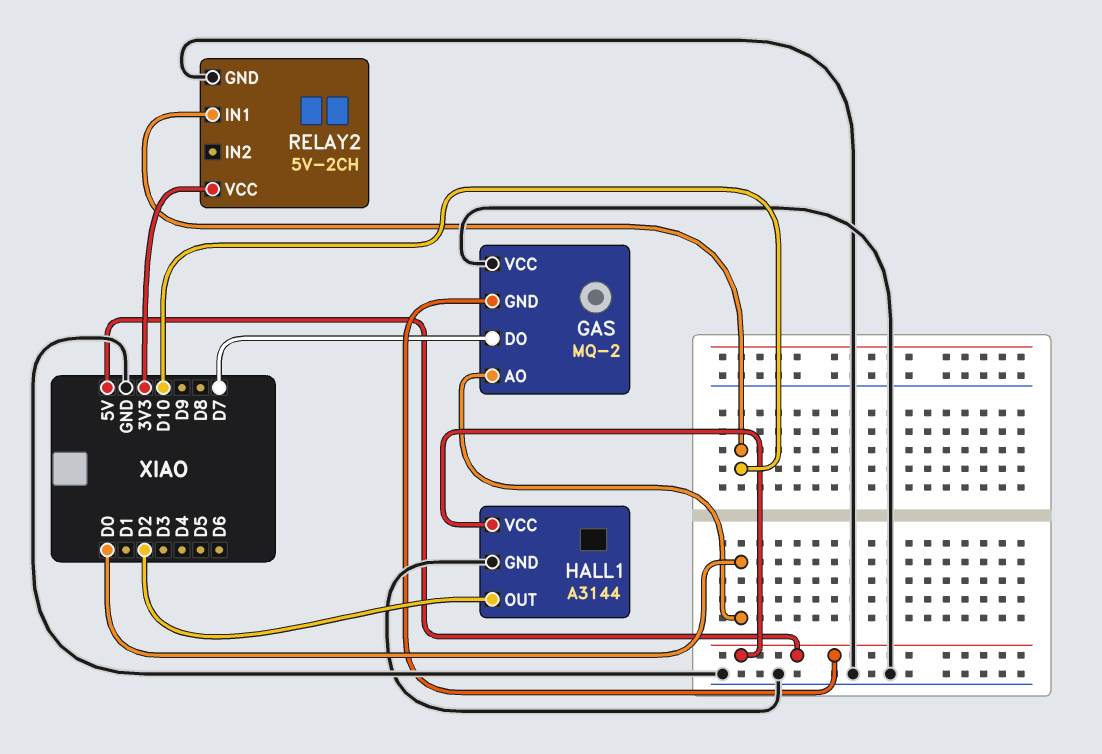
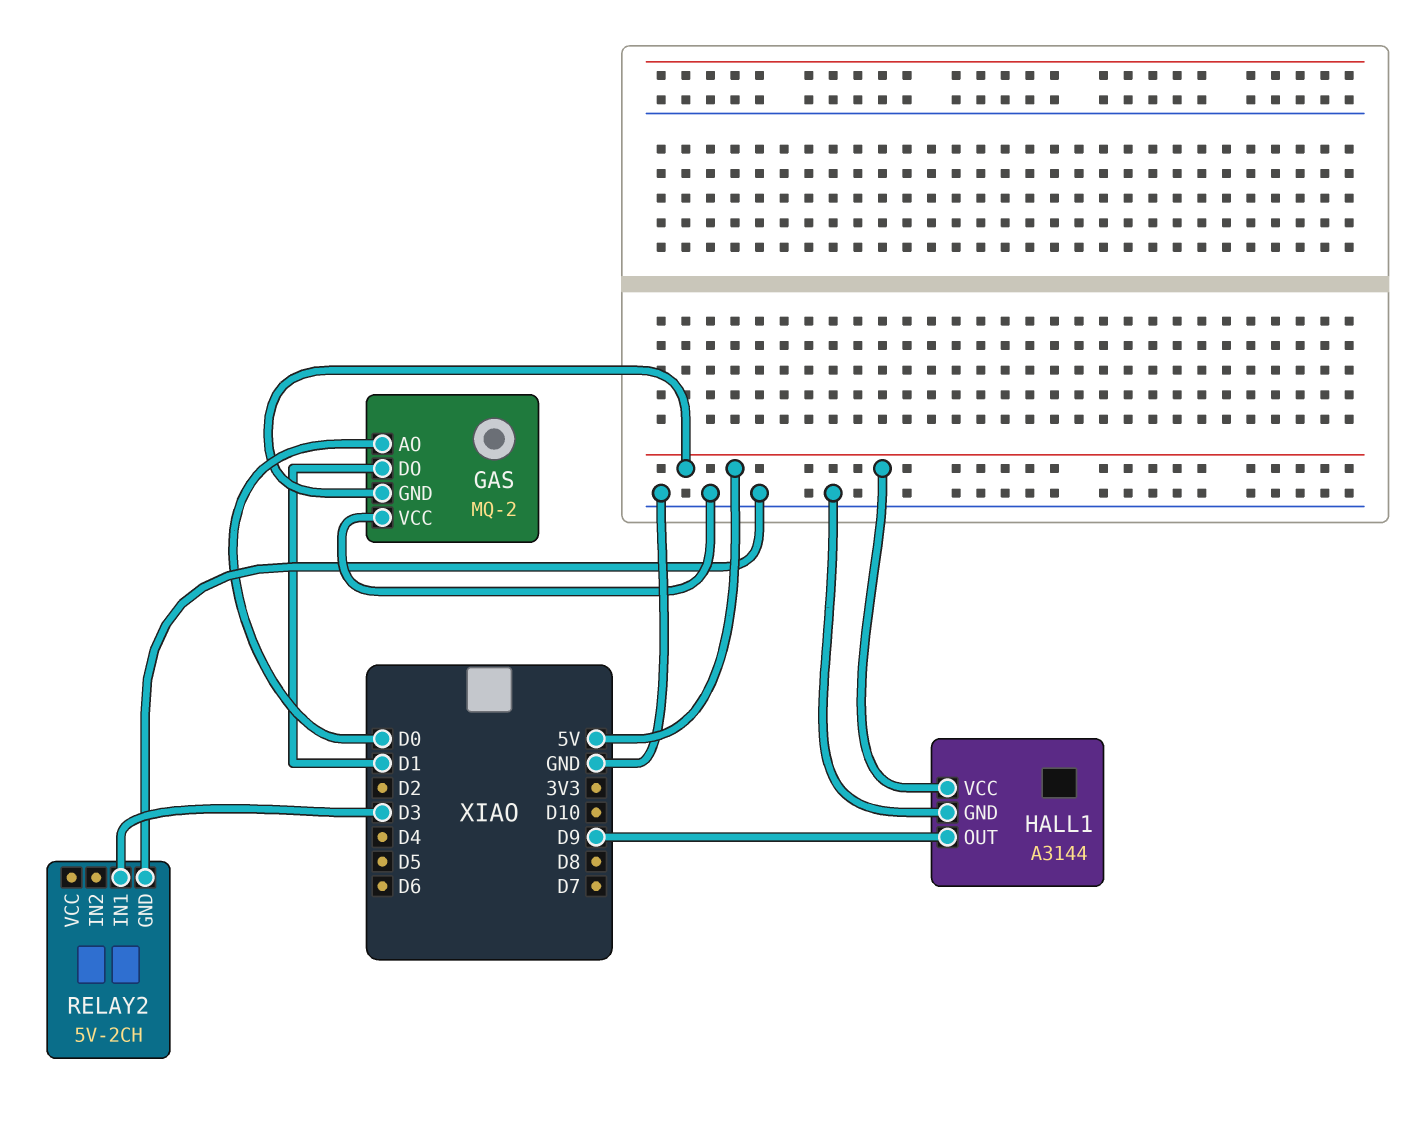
GAS pin DO: D7 -> D1
HALL1 pin OUT: D2 -> D9
RELAY2 pin IN1: D10 -> D3
RELAY2 pin VCC: 3V3 -> none

